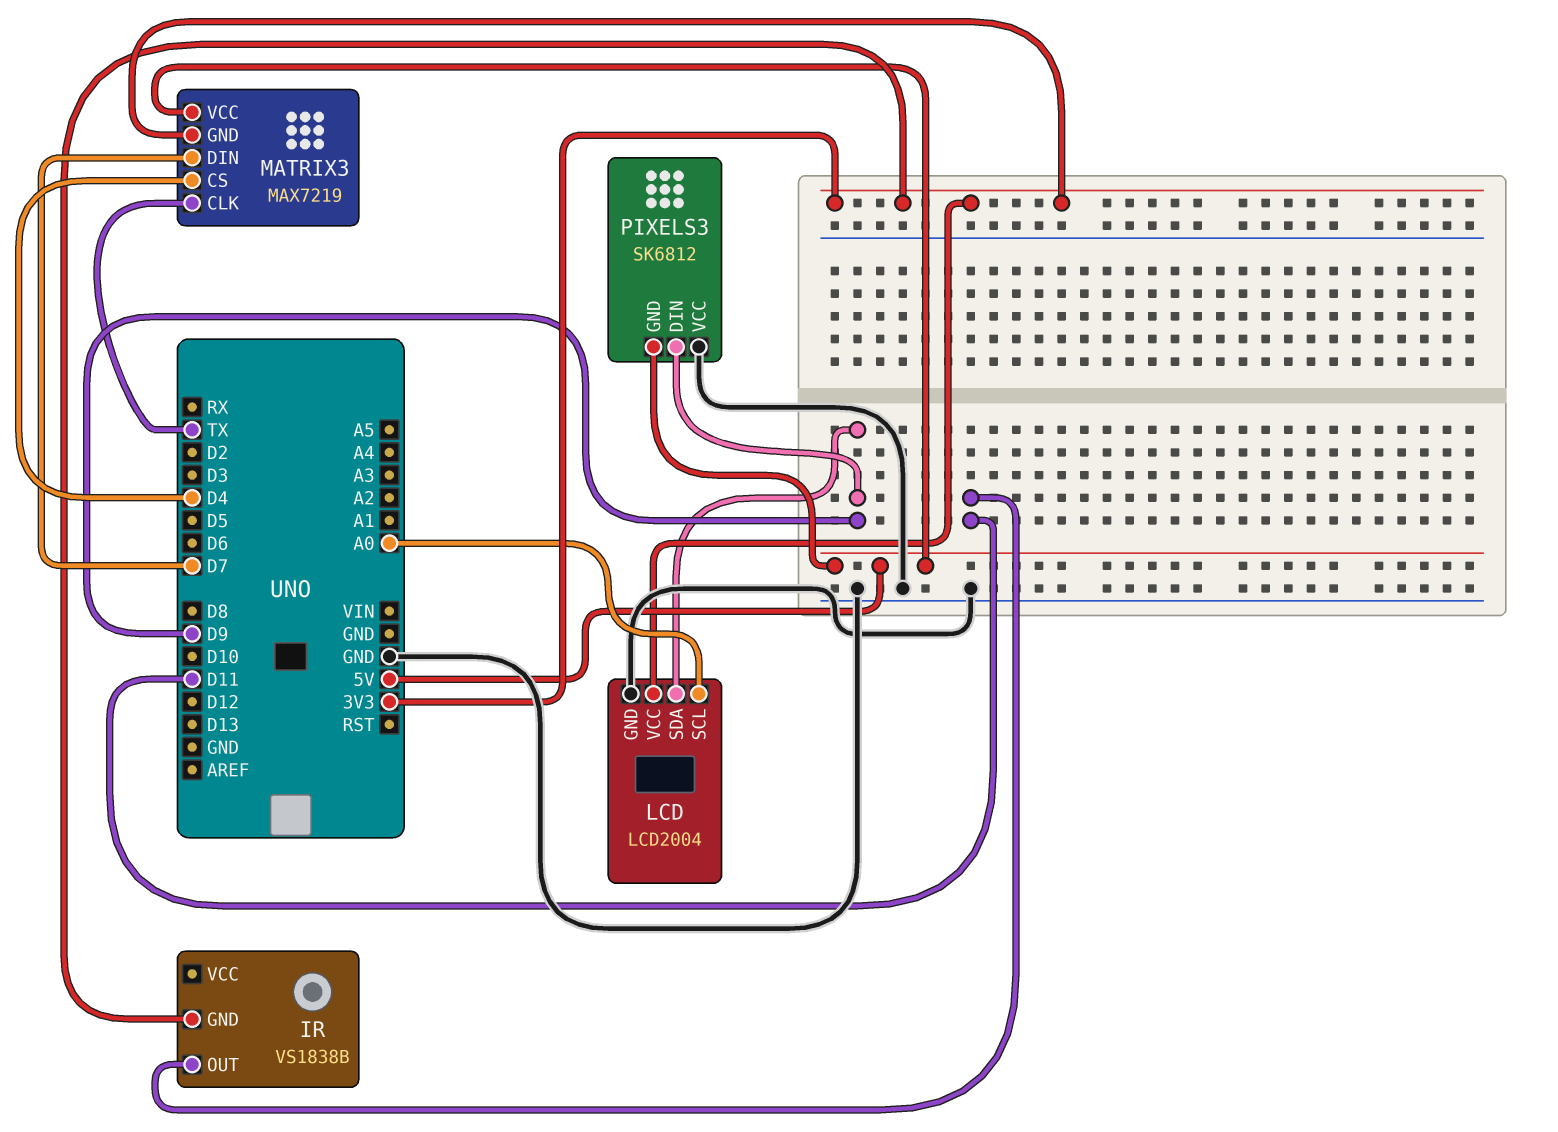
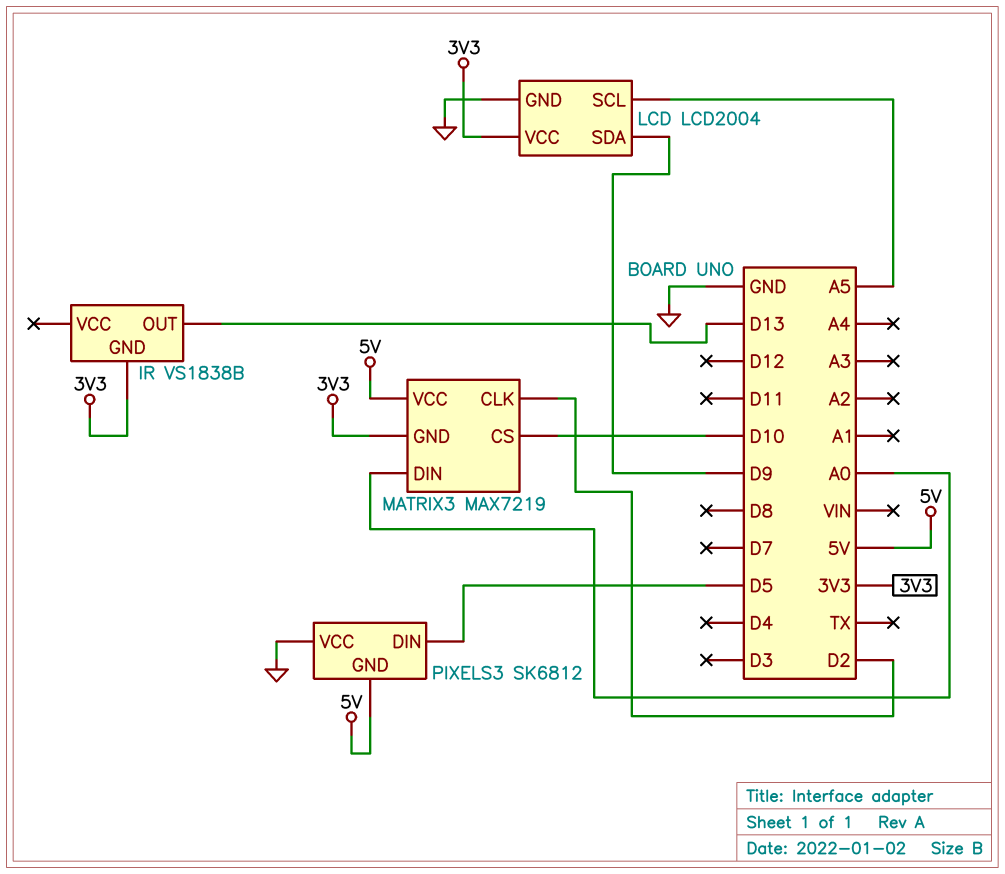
IR pin OUT: D11 -> D13
LCD pin SCL: A0 -> A5
MATRIX3 pin CLK: TX -> D2
MATRIX3 pin CS: D4 -> D10
MATRIX3 pin DIN: D7 -> A0
PIXELS3 pin DIN: D9 -> D5

